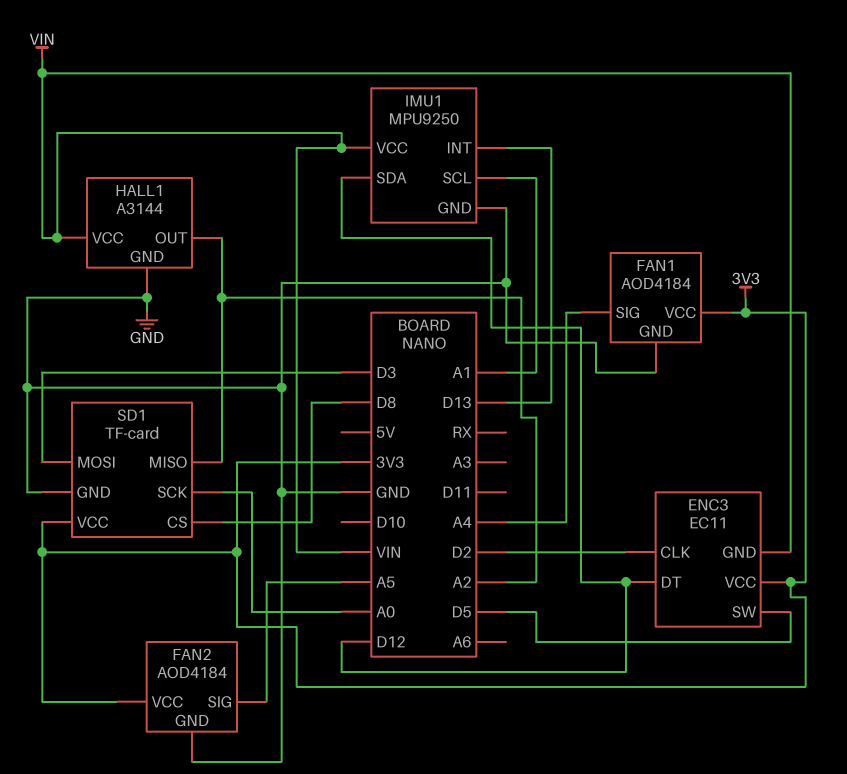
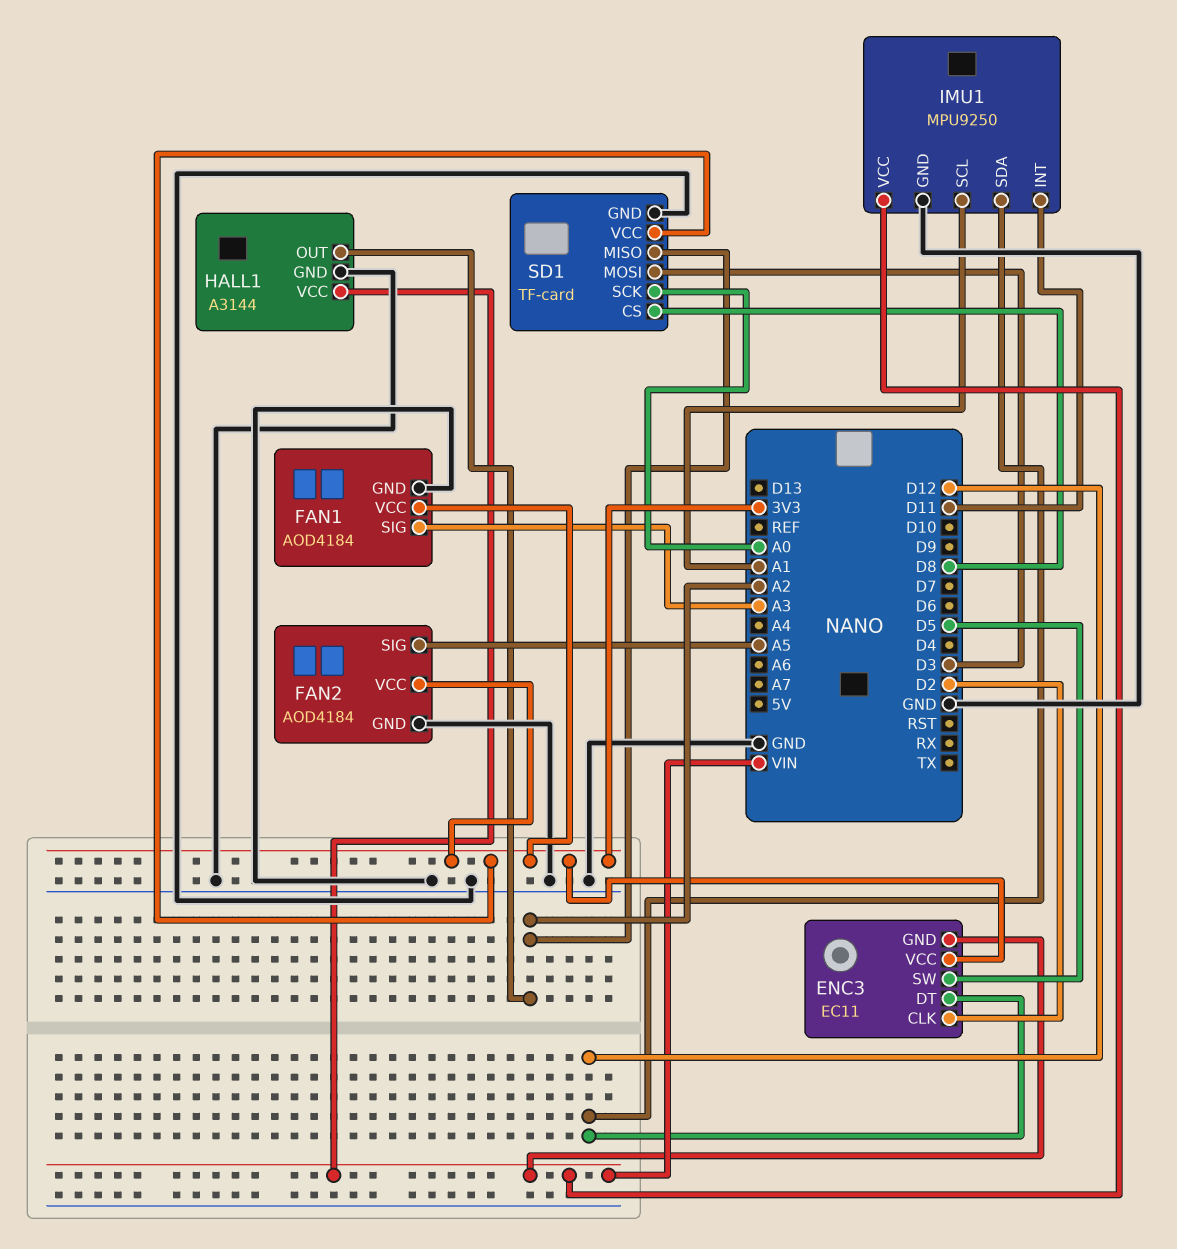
FAN1 pin SIG: A4 -> A3
IMU1 pin INT: D13 -> D11

